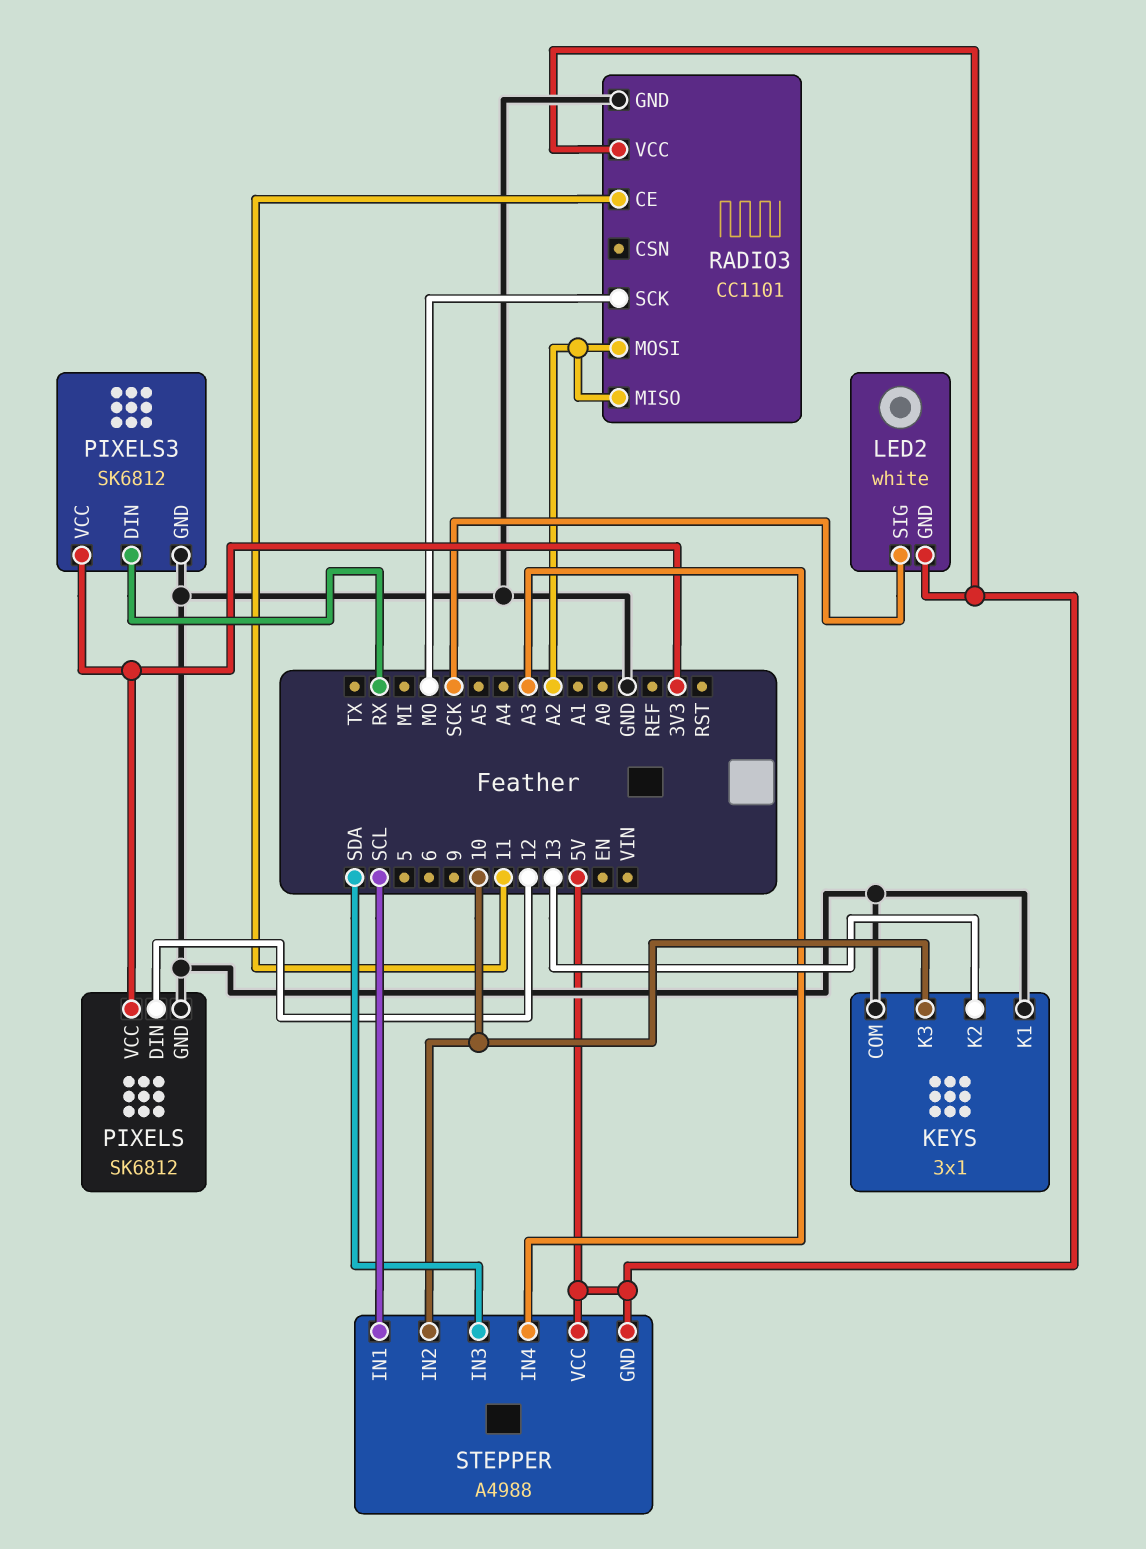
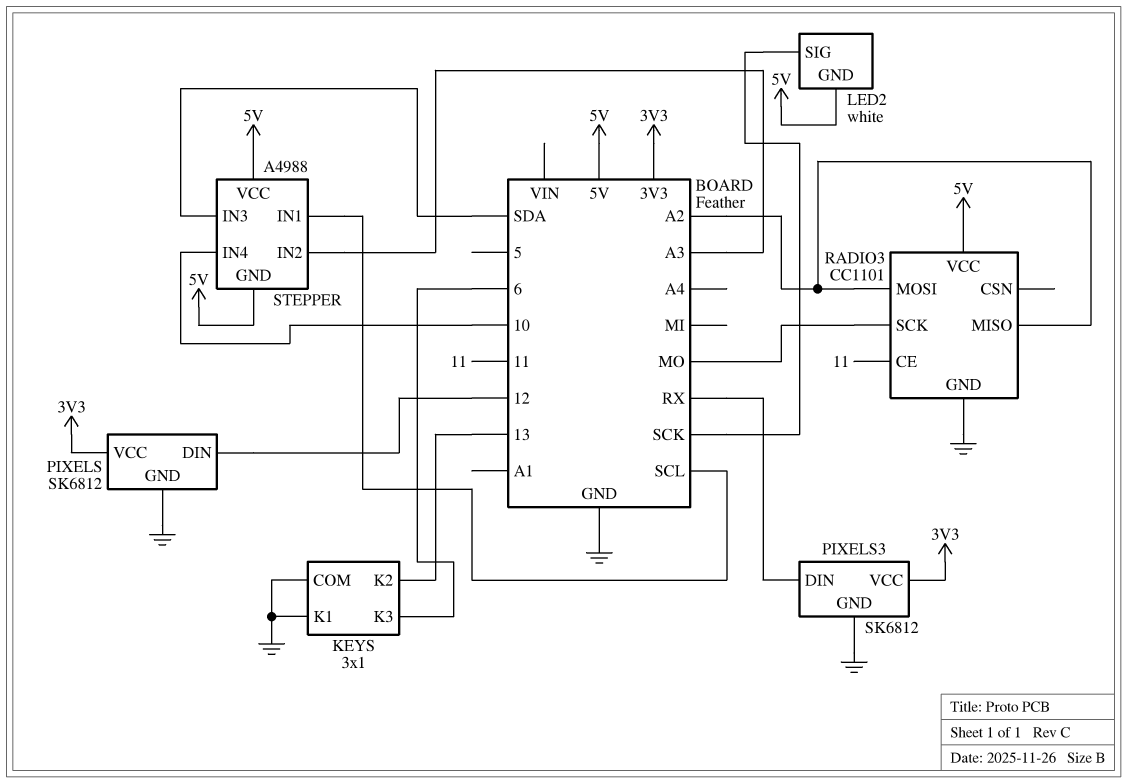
KEYS pin K3: 10 -> 6
STEPPER pin IN2: 10 -> A3
STEPPER pin IN4: A3 -> 10

